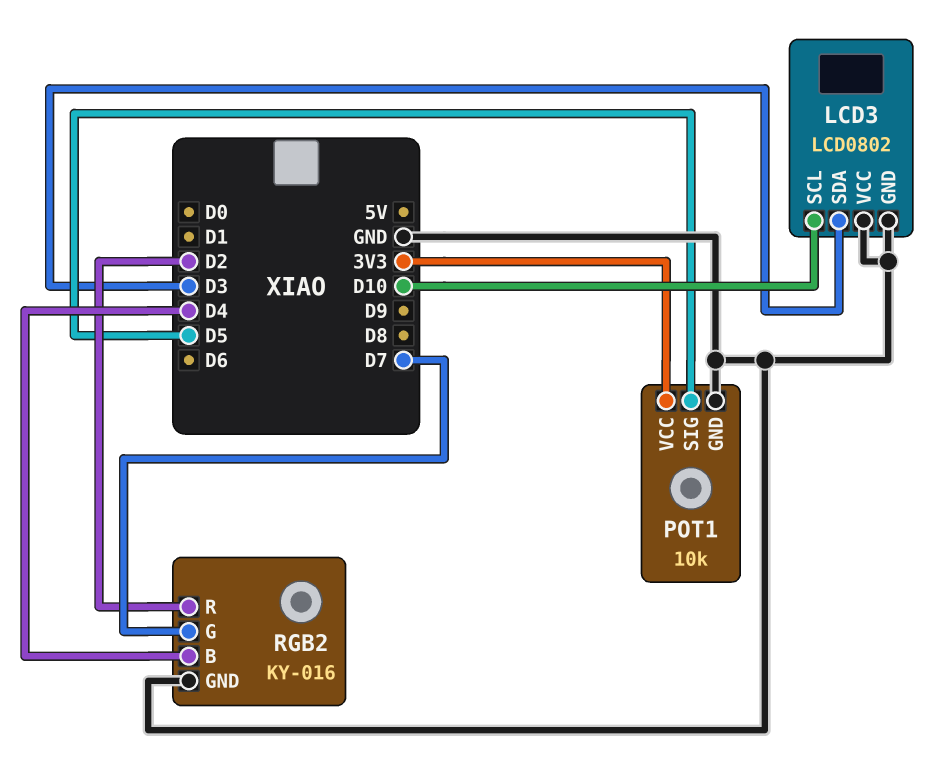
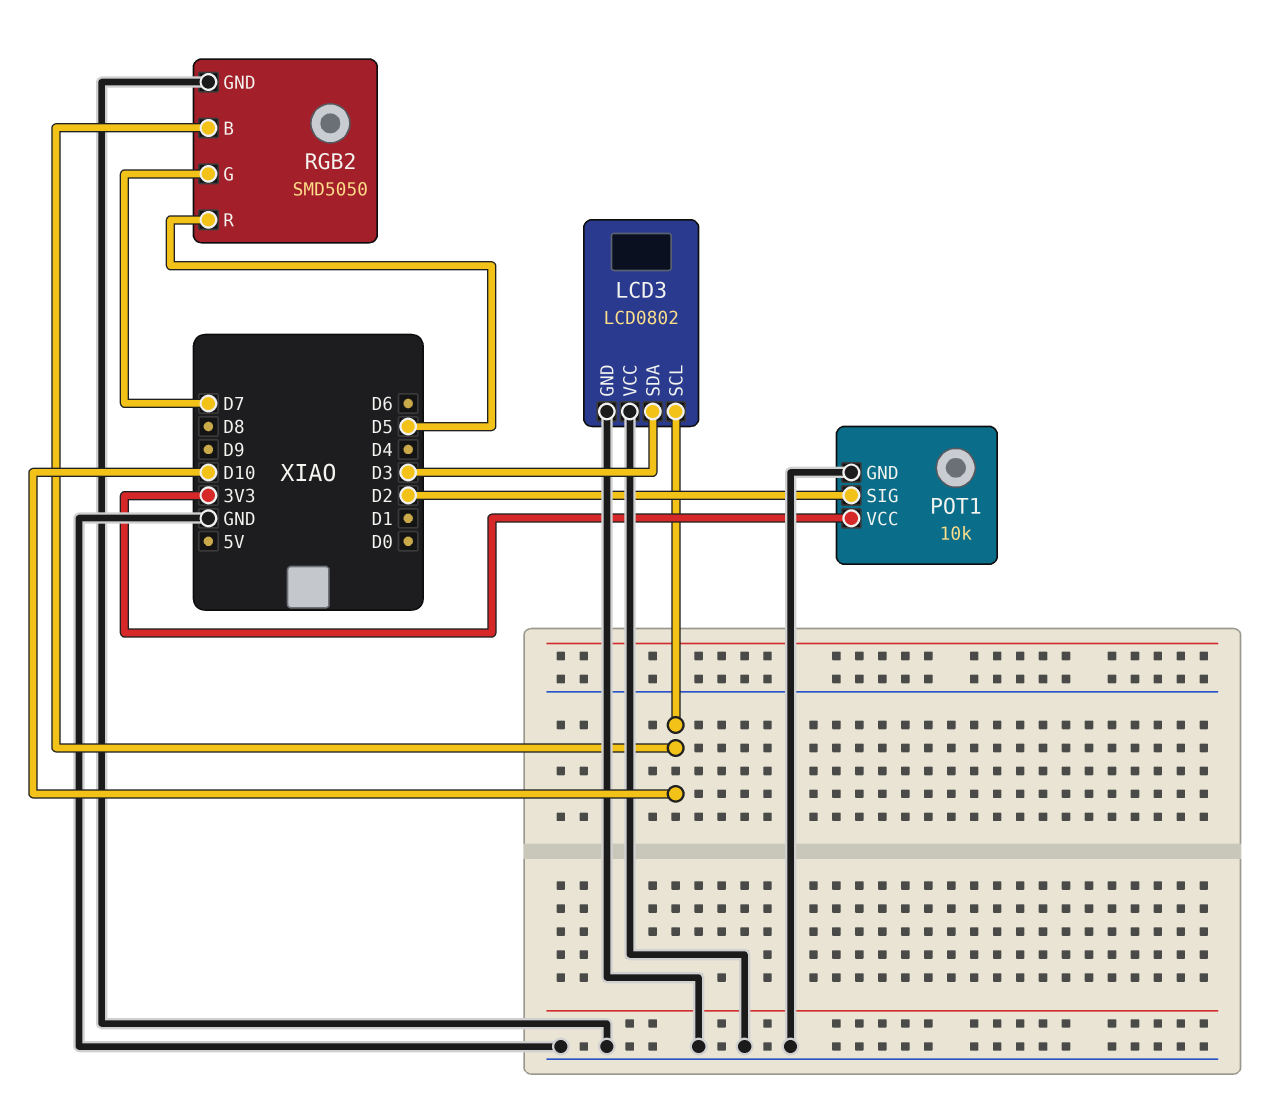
POT1 pin SIG: D5 -> D2
RGB2: KY-016 -> SMD5050
RGB2 pin B: D4 -> D10
RGB2 pin R: D2 -> D5

